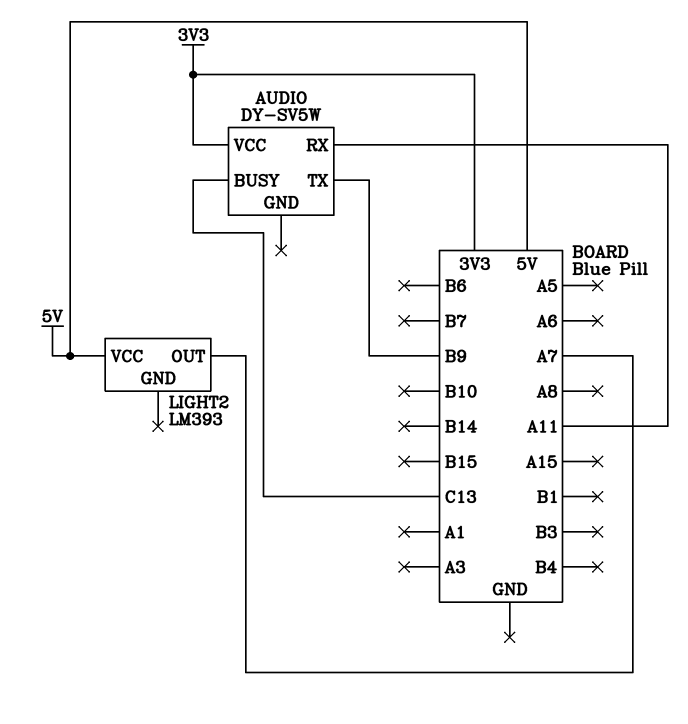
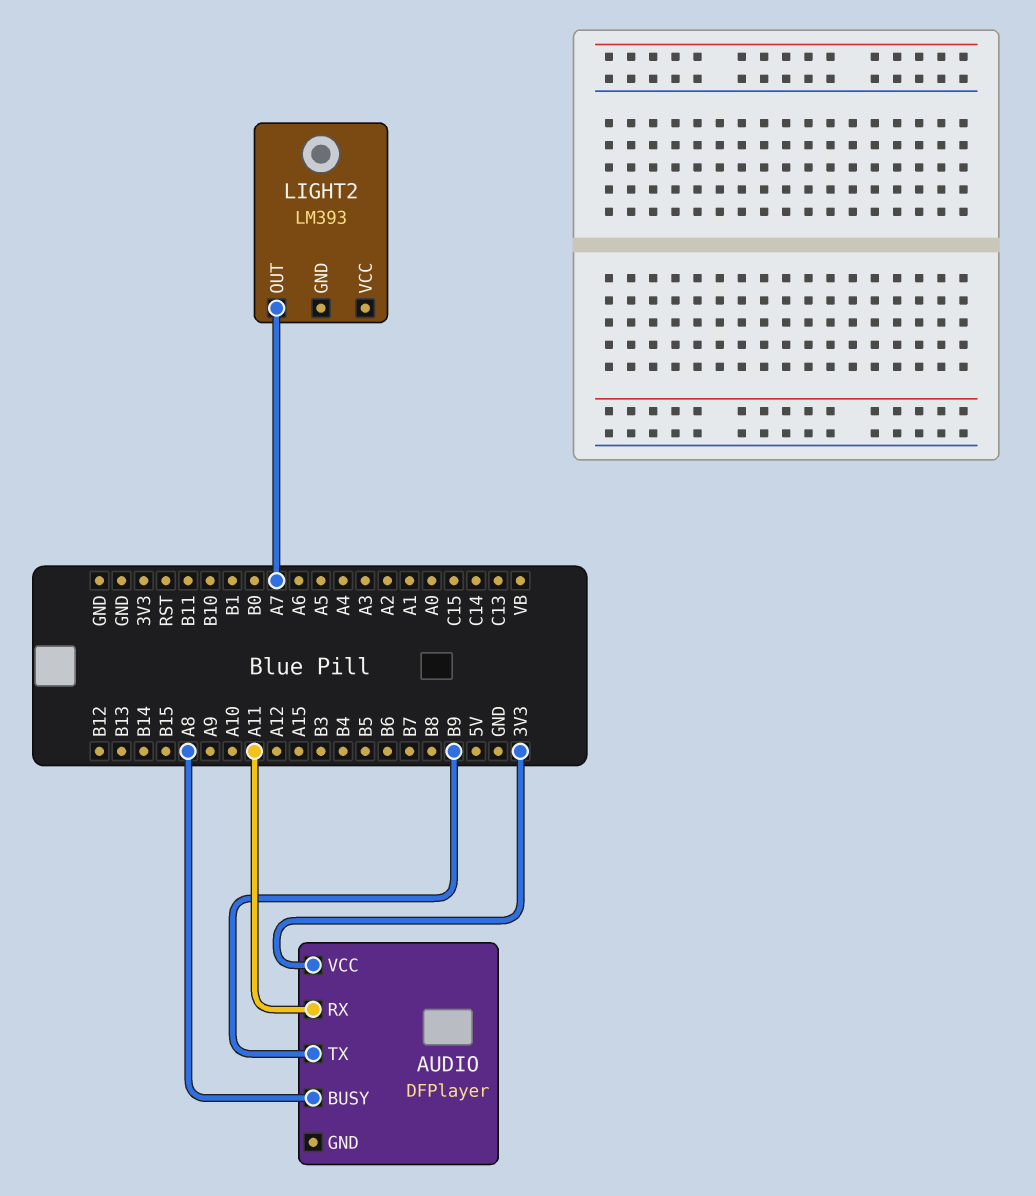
AUDIO: DY-SV5W -> DFPlayer
AUDIO pin BUSY: C13 -> A8
LIGHT2 pin VCC: 5V -> none

